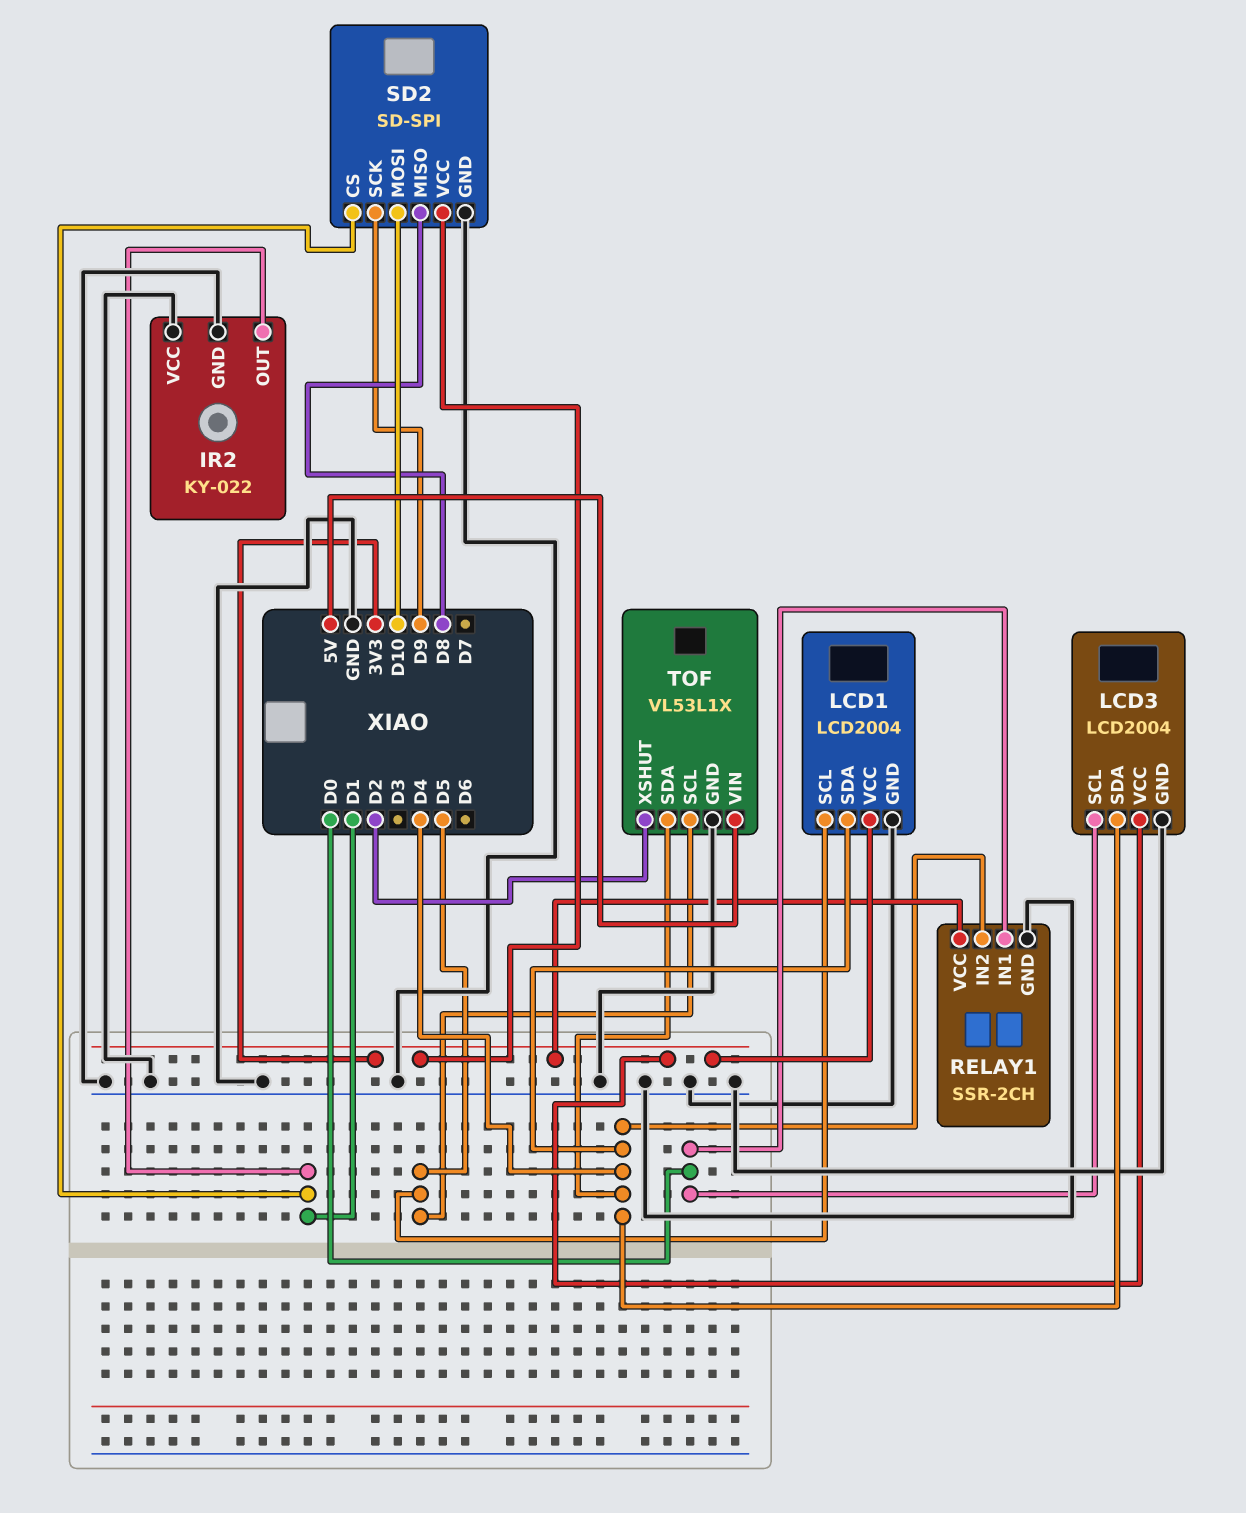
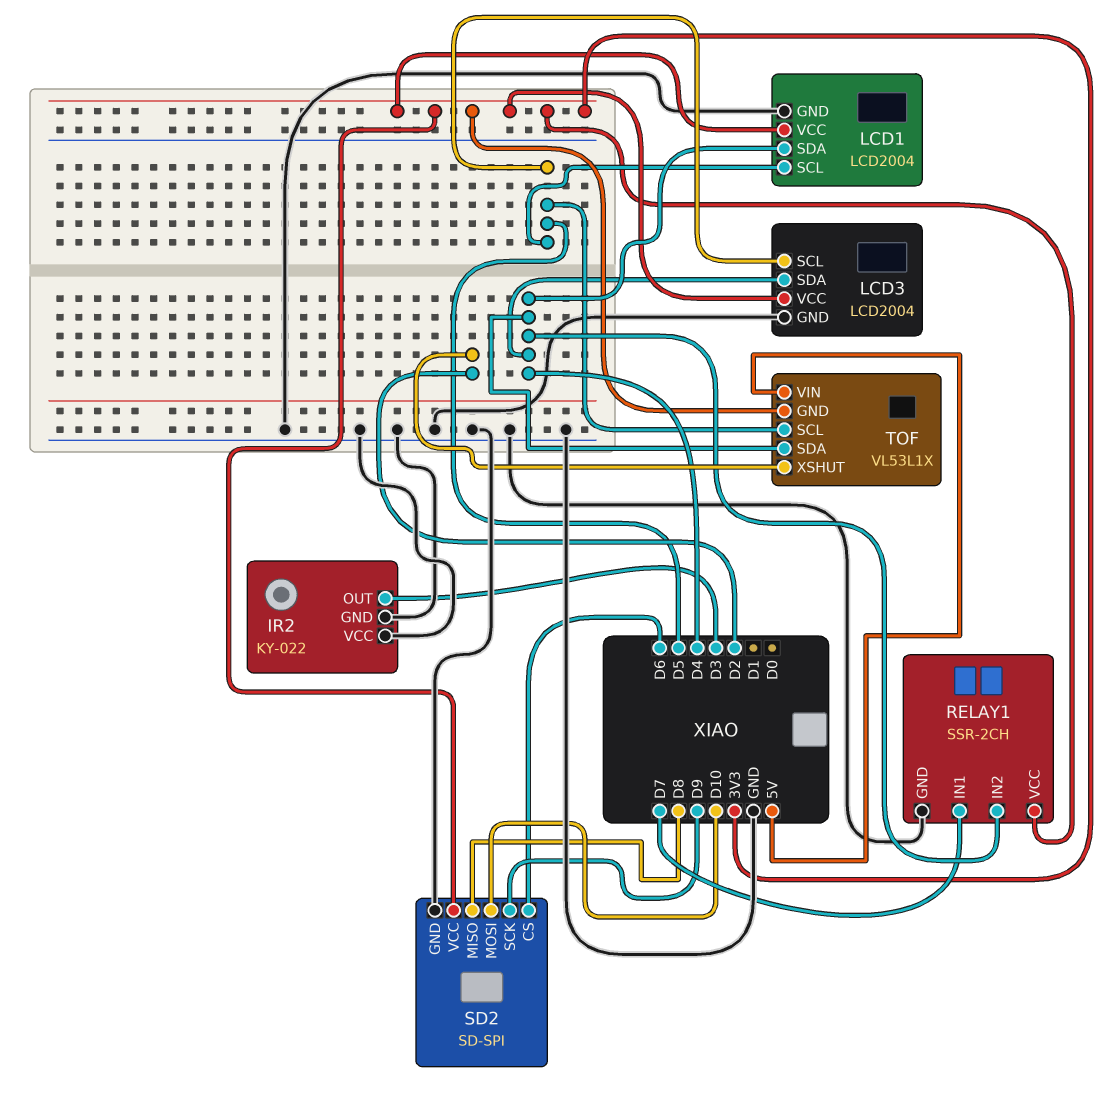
IR2 pin OUT: D1 -> D3
LCD3 pin SCL: D0 -> D5
RELAY1 pin IN1: D0 -> D7
SD2 pin CS: D1 -> D6
TOF pin GND: GND -> 3V3

